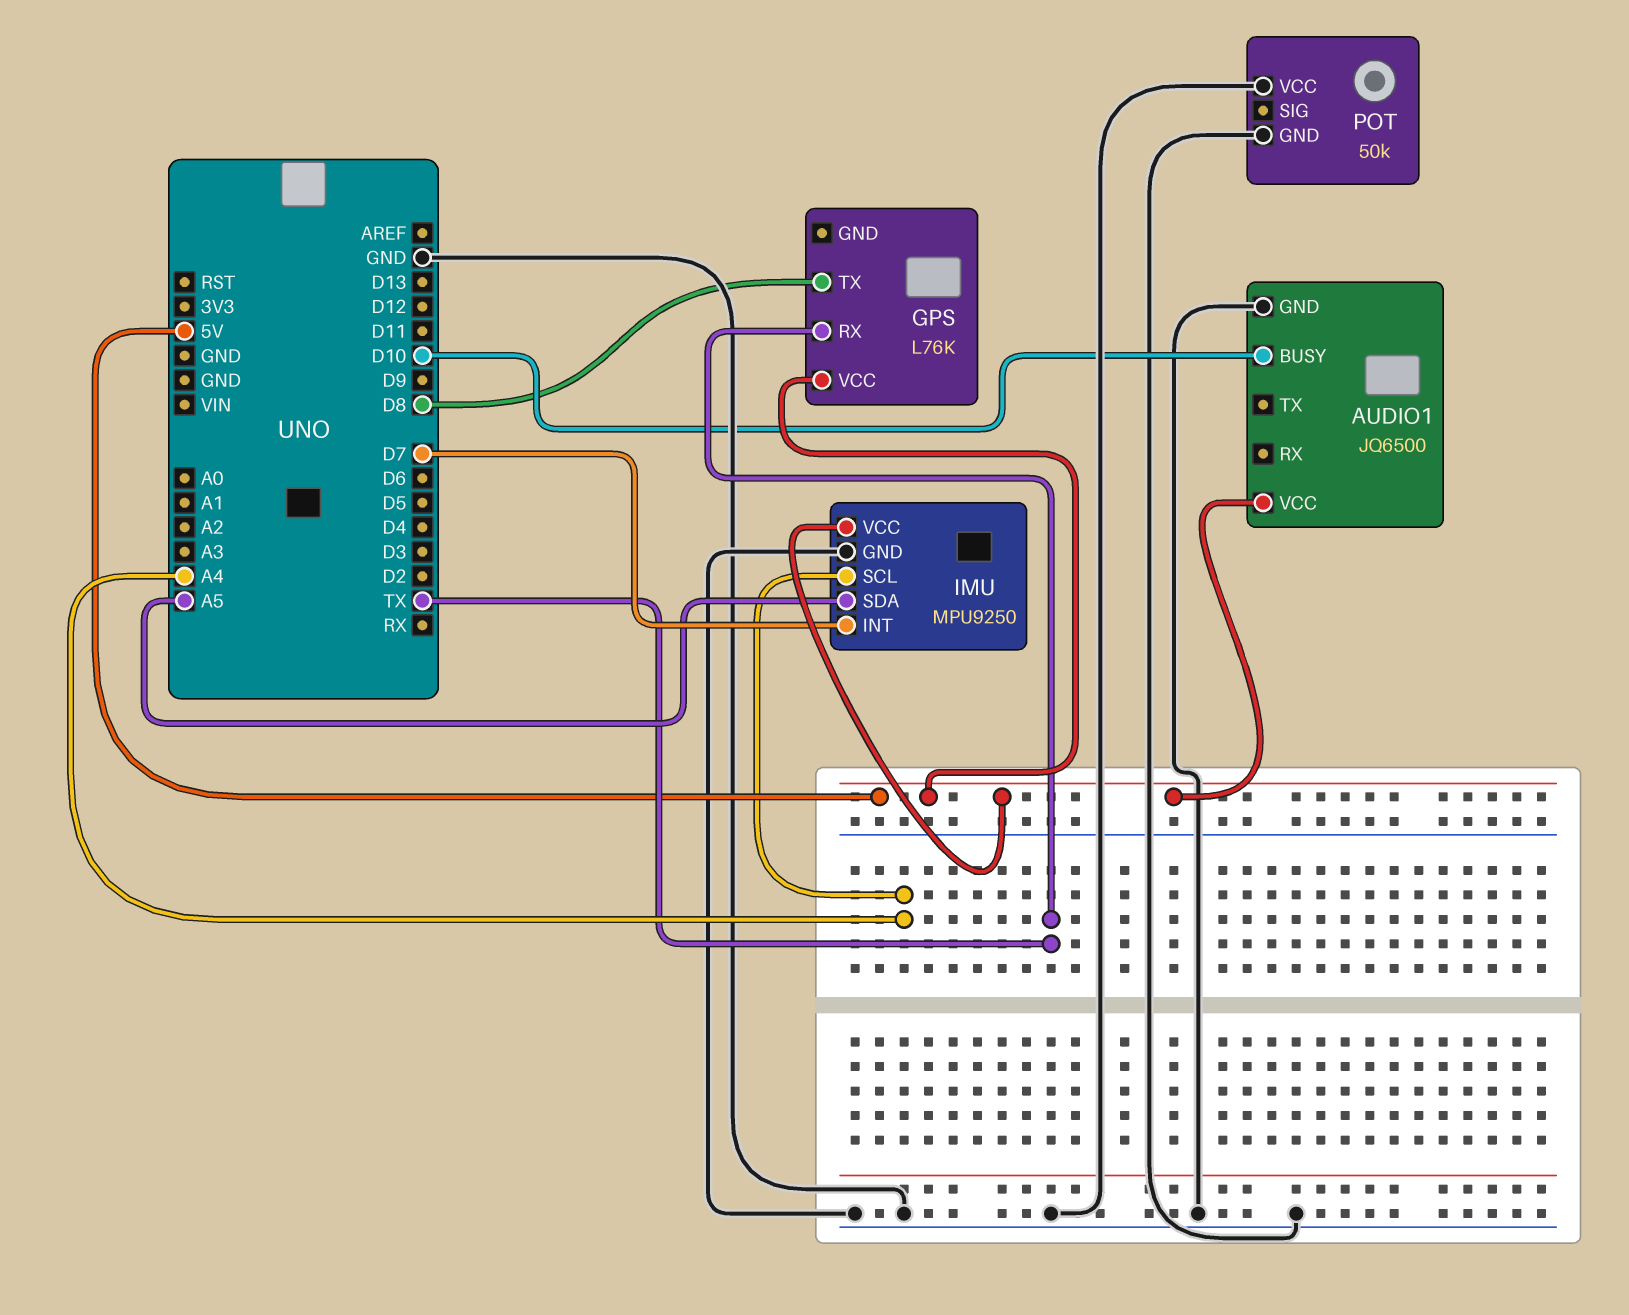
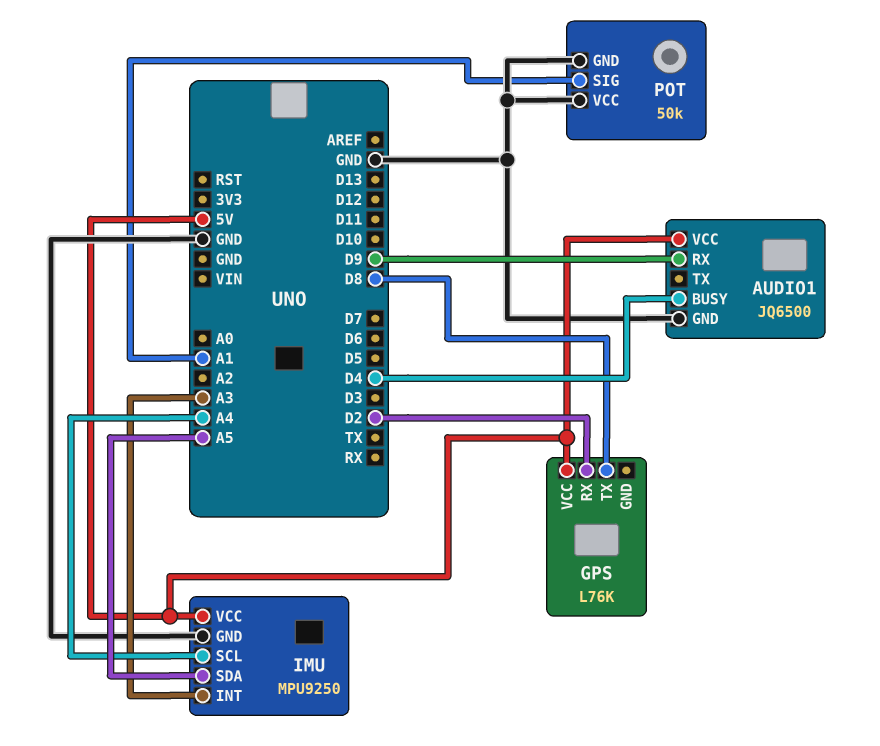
AUDIO1 pin BUSY: D10 -> D4
AUDIO1 pin RX: none -> D9
GPS pin RX: TX -> D2
IMU pin INT: D7 -> A3
POT pin SIG: none -> A1

